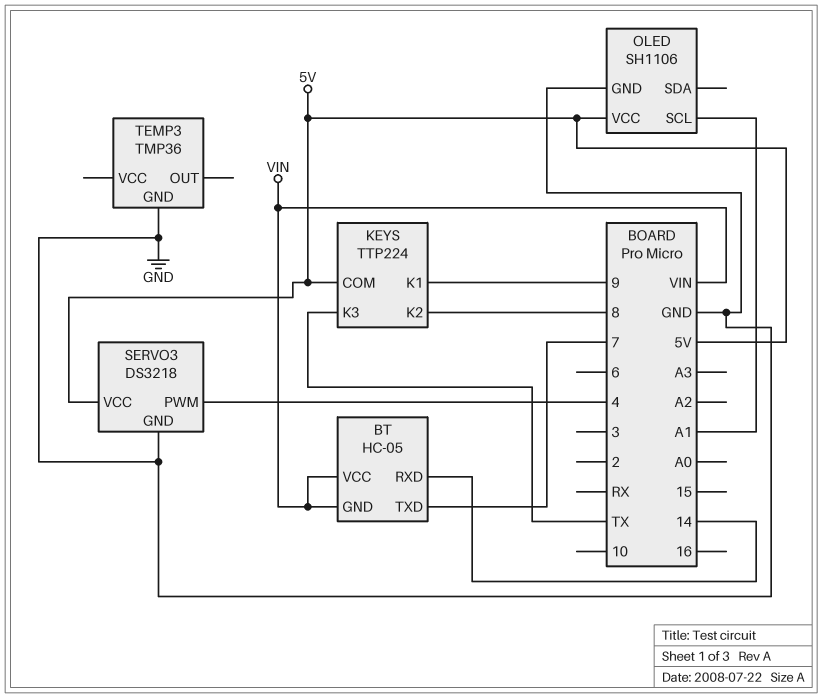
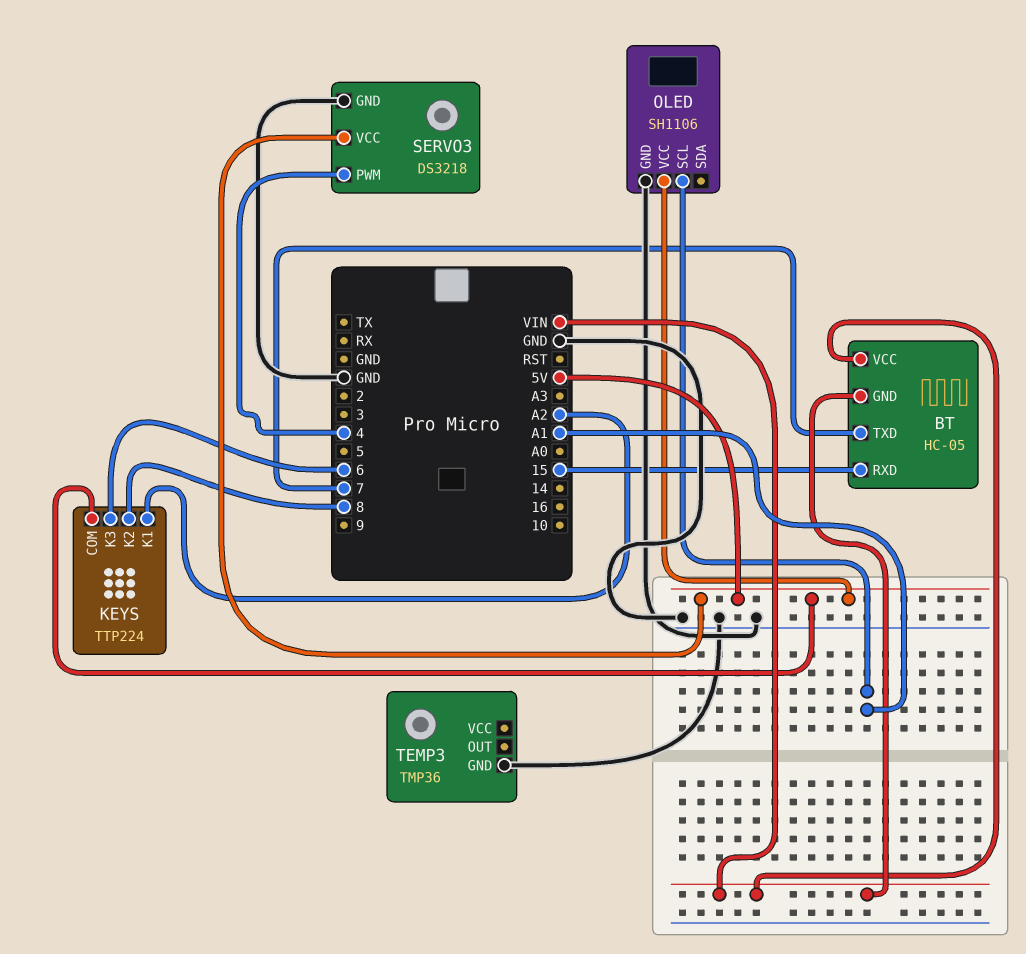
BT pin RXD: 14 -> 15
KEYS pin K1: 9 -> A2
KEYS pin K3: TX -> 6

